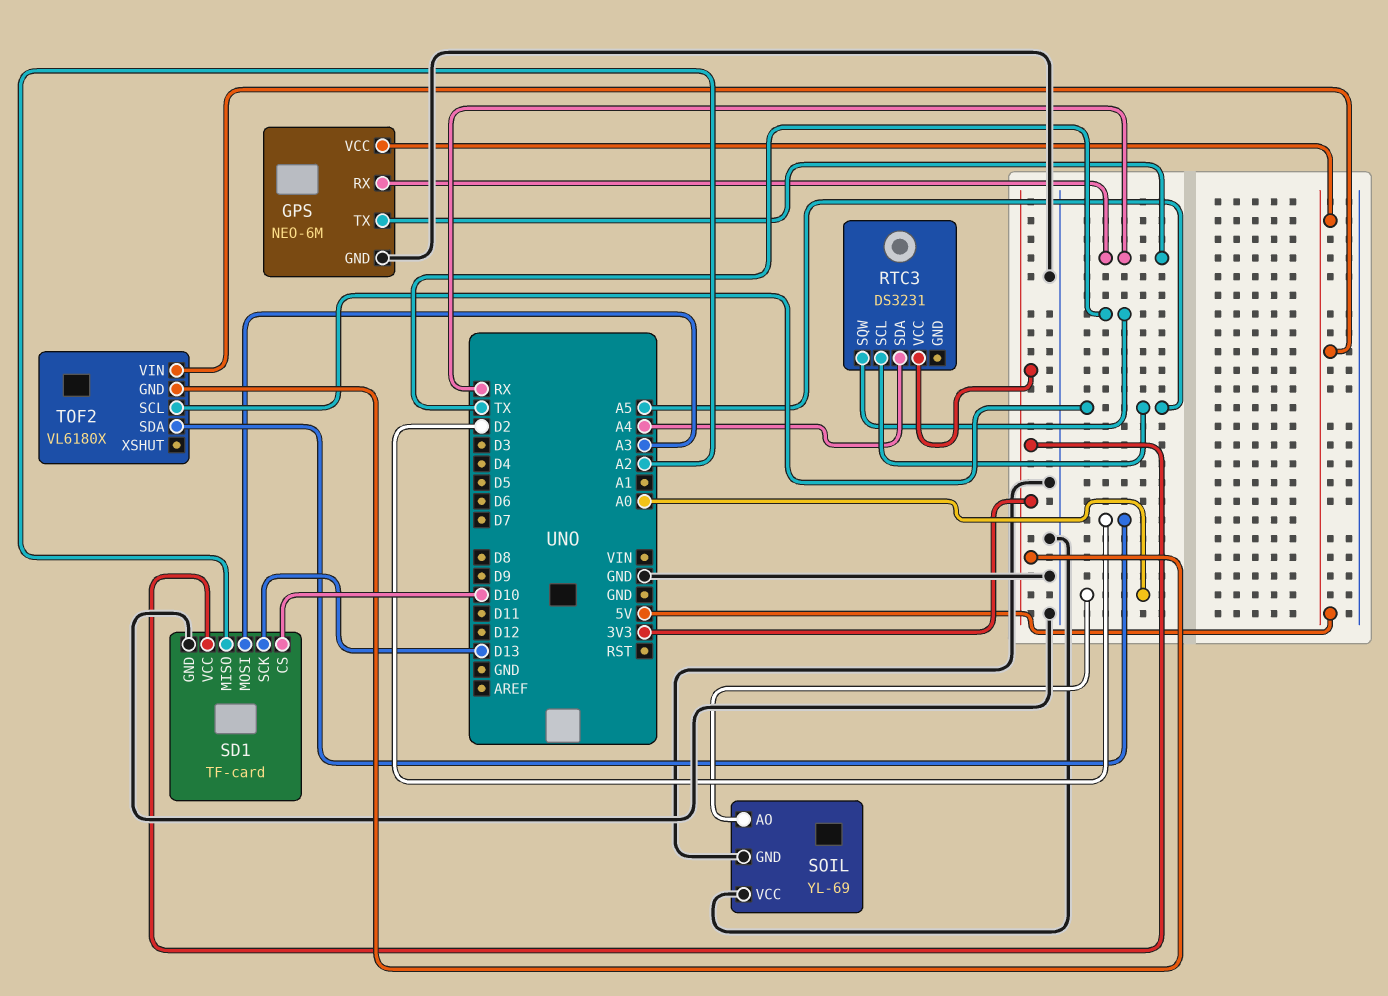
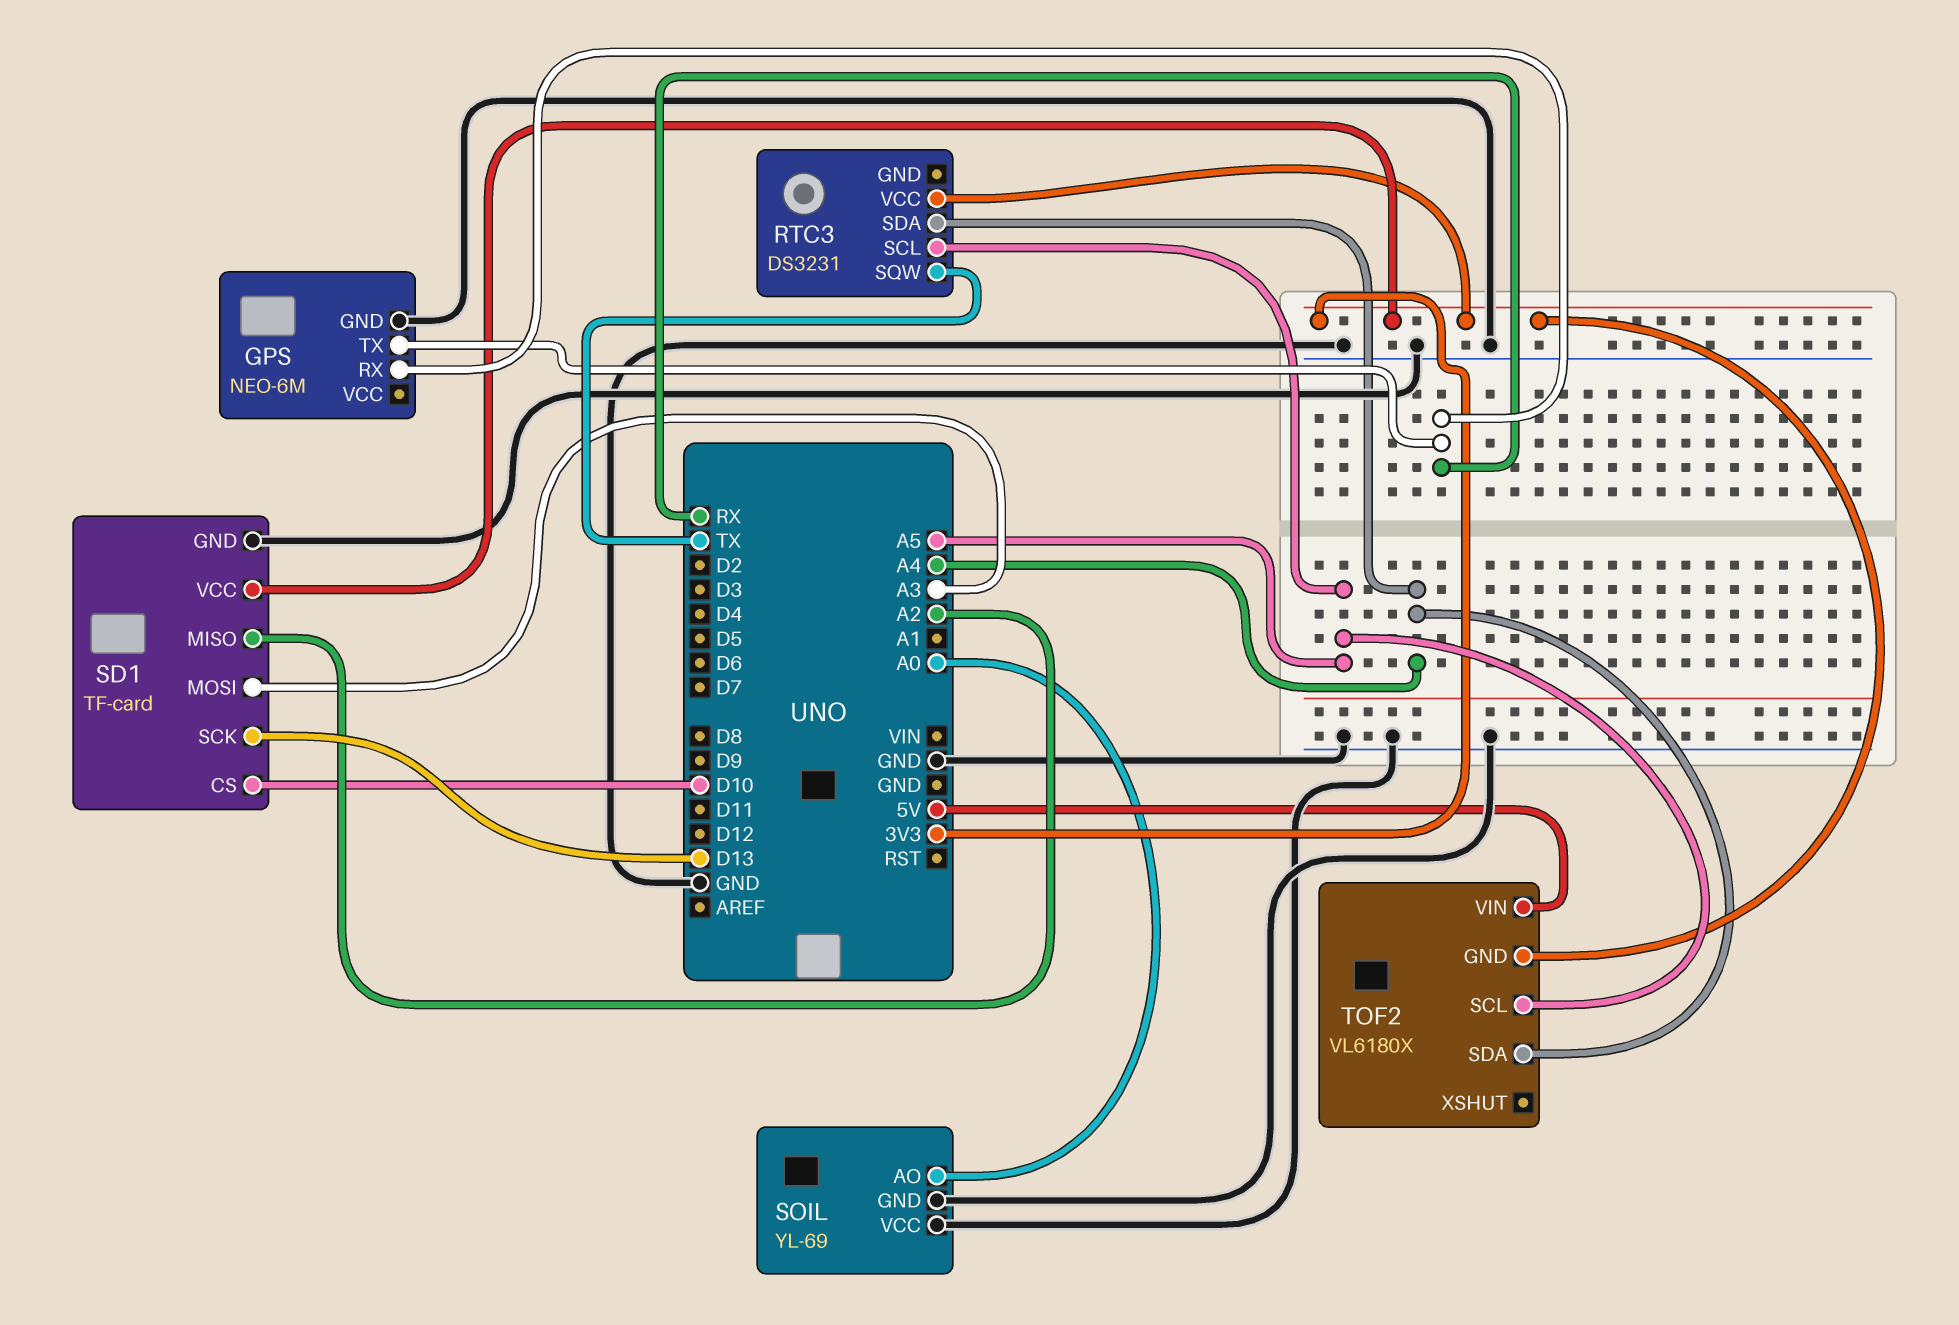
GPS pin VCC: 5V -> none
TOF2 pin SDA: D2 -> A4

